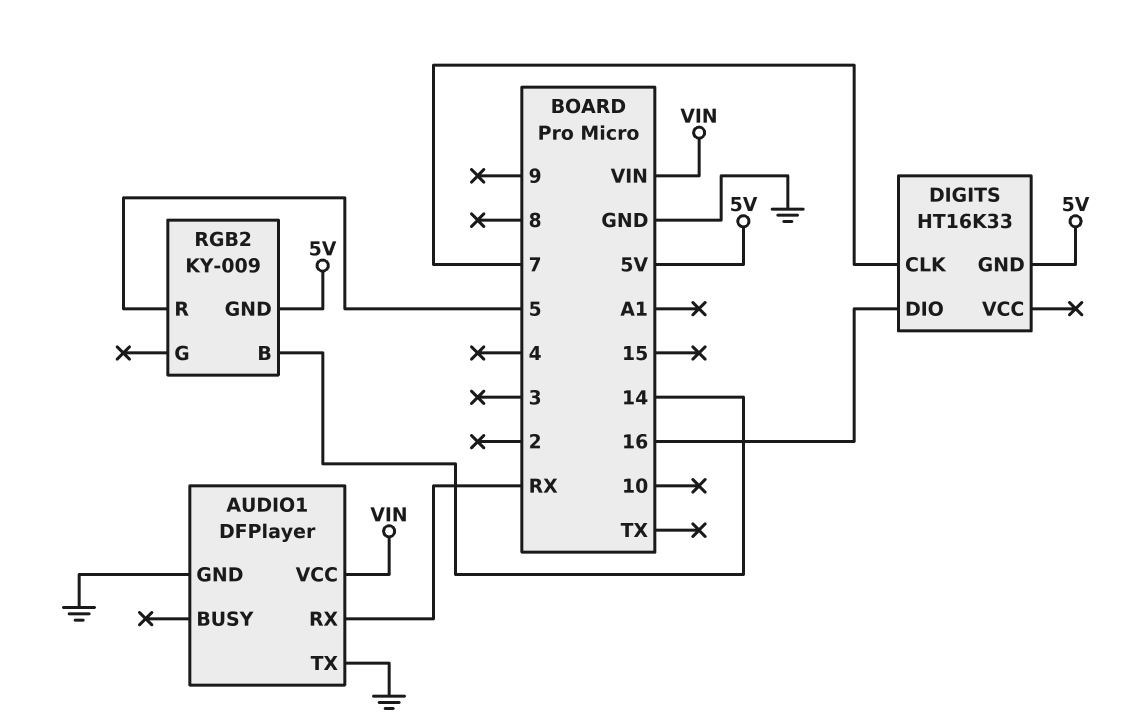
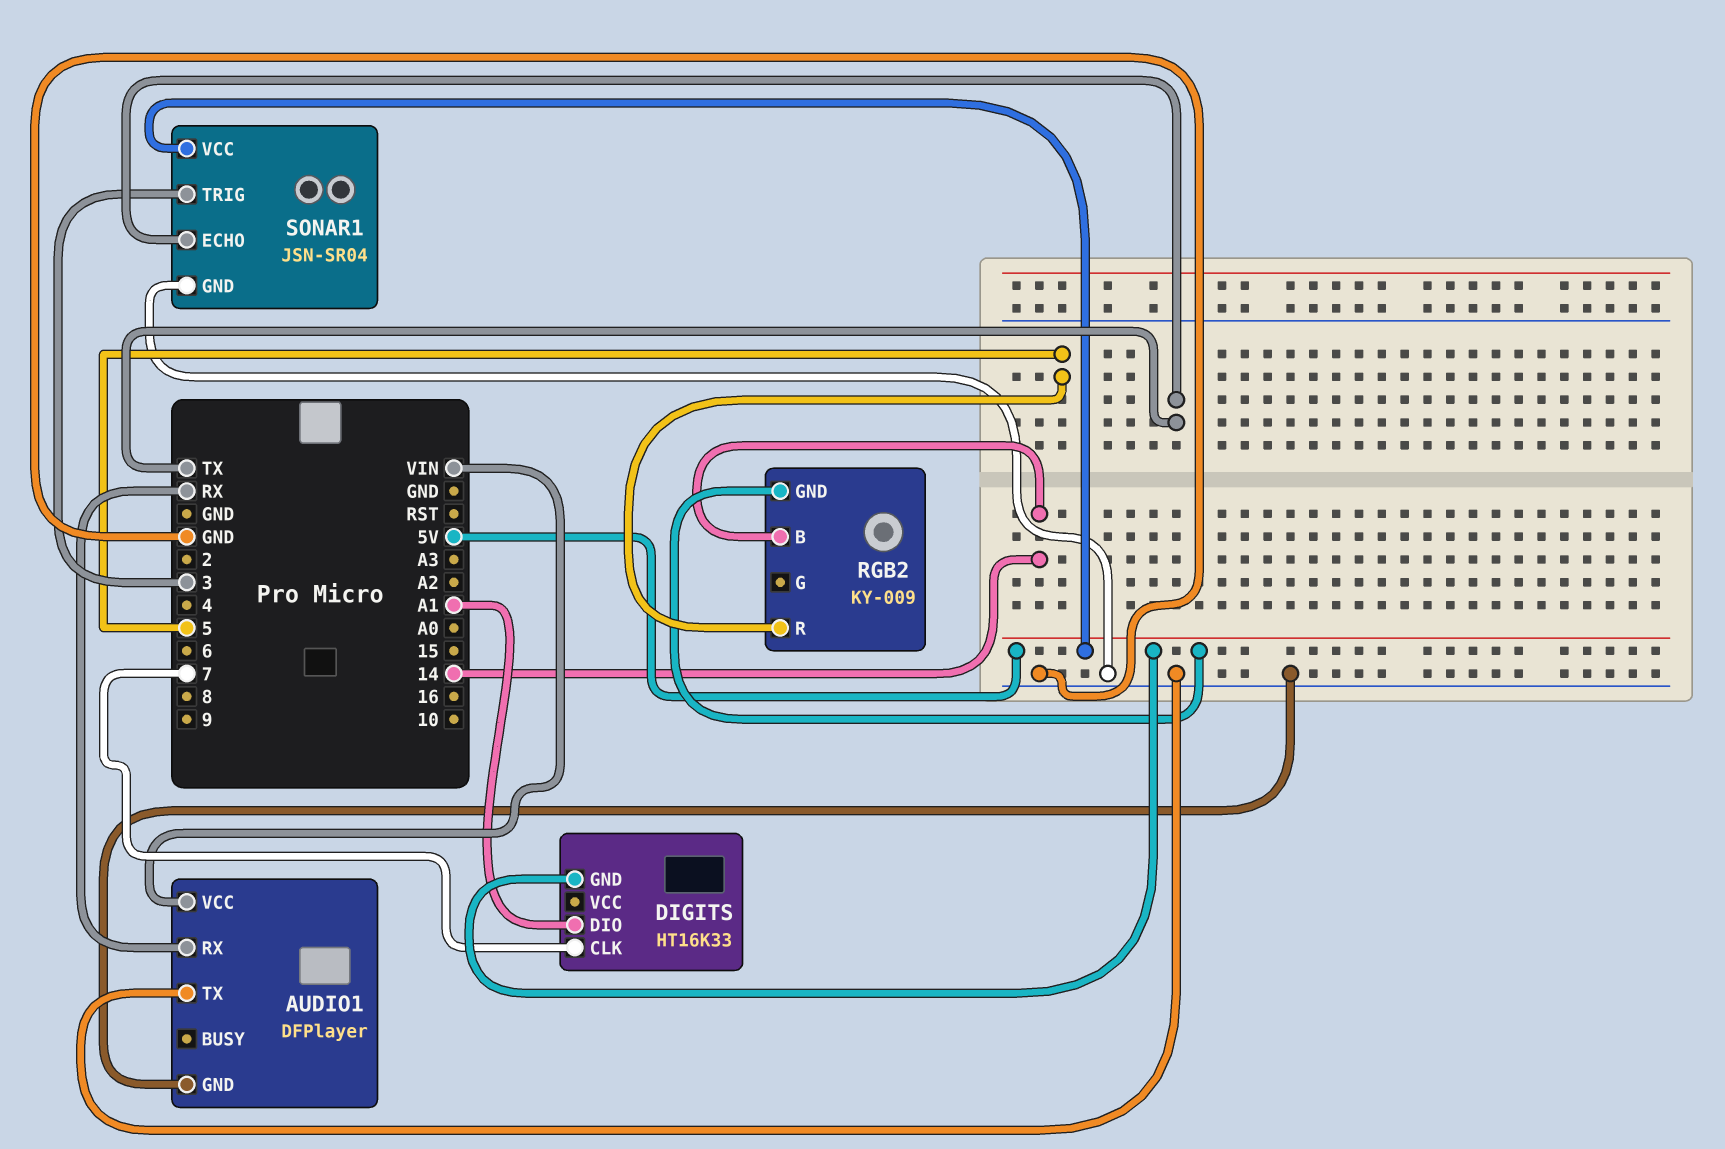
DIGITS pin DIO: 16 -> A1
SONAR1: none -> JSN-SR04
SONAR1 pin ECHO: none -> TX
SONAR1 pin GND: none -> GND
SONAR1 pin TRIG: none -> 3
SONAR1 pin VCC: none -> 5V

